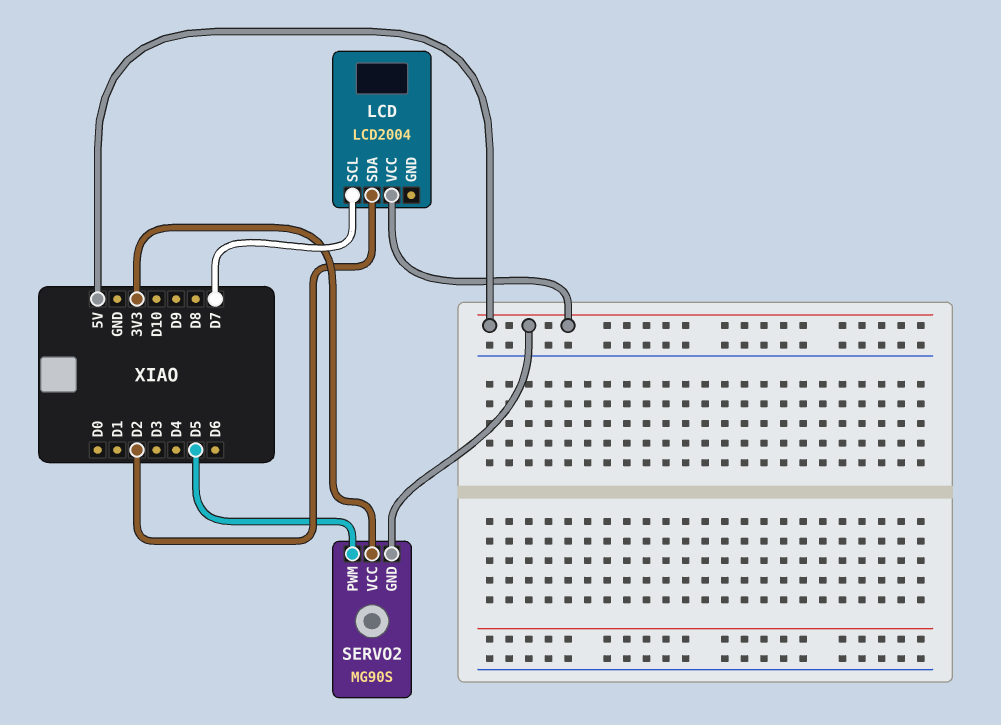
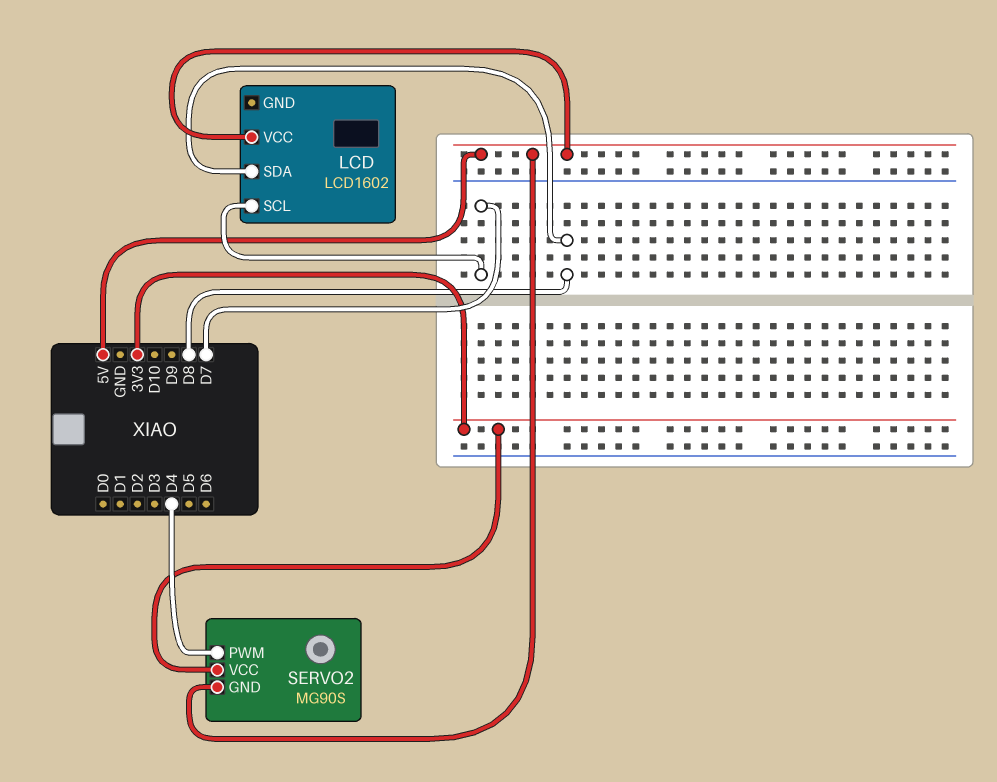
LCD: LCD2004 -> LCD1602
LCD pin SDA: D2 -> D8
SERVO2 pin PWM: D5 -> D4

